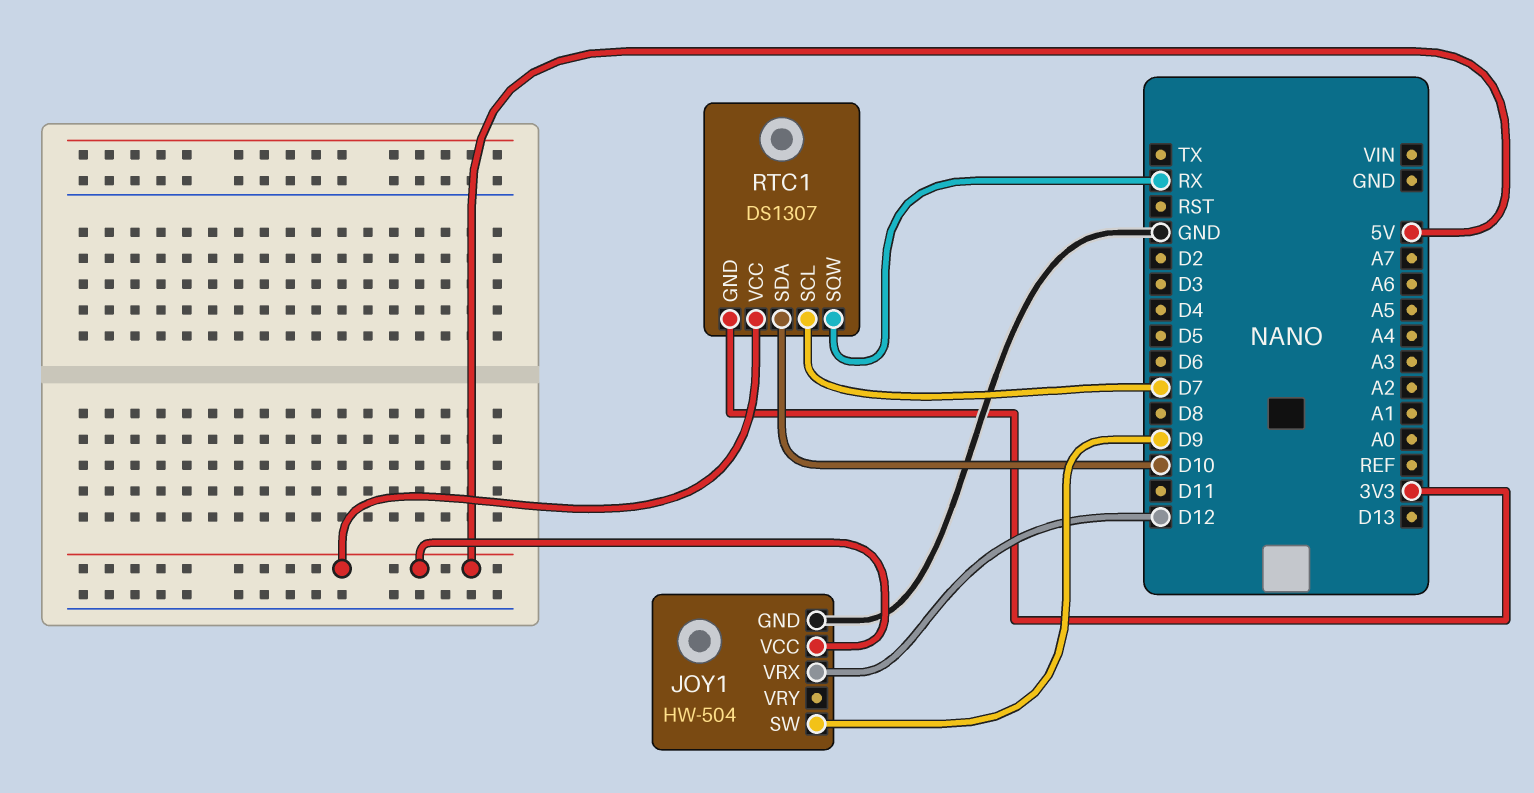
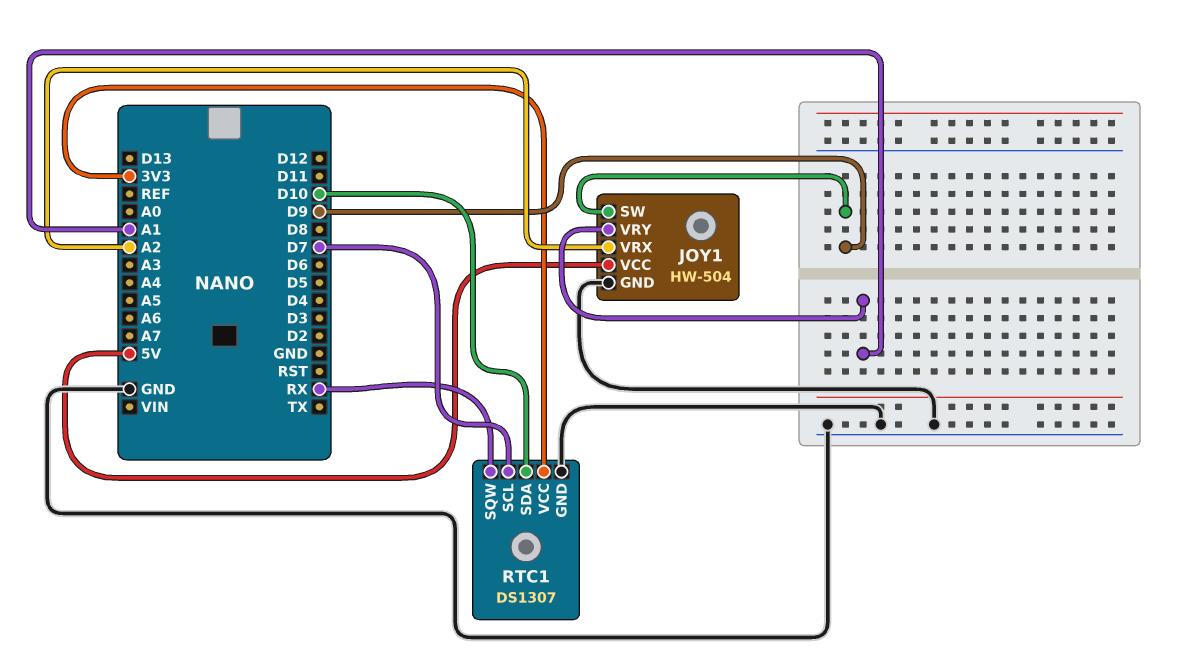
JOY1 pin VRX: D12 -> A2
JOY1 pin VRY: none -> A1
RTC1 pin GND: 3V3 -> GND
RTC1 pin VCC: 5V -> 3V3

